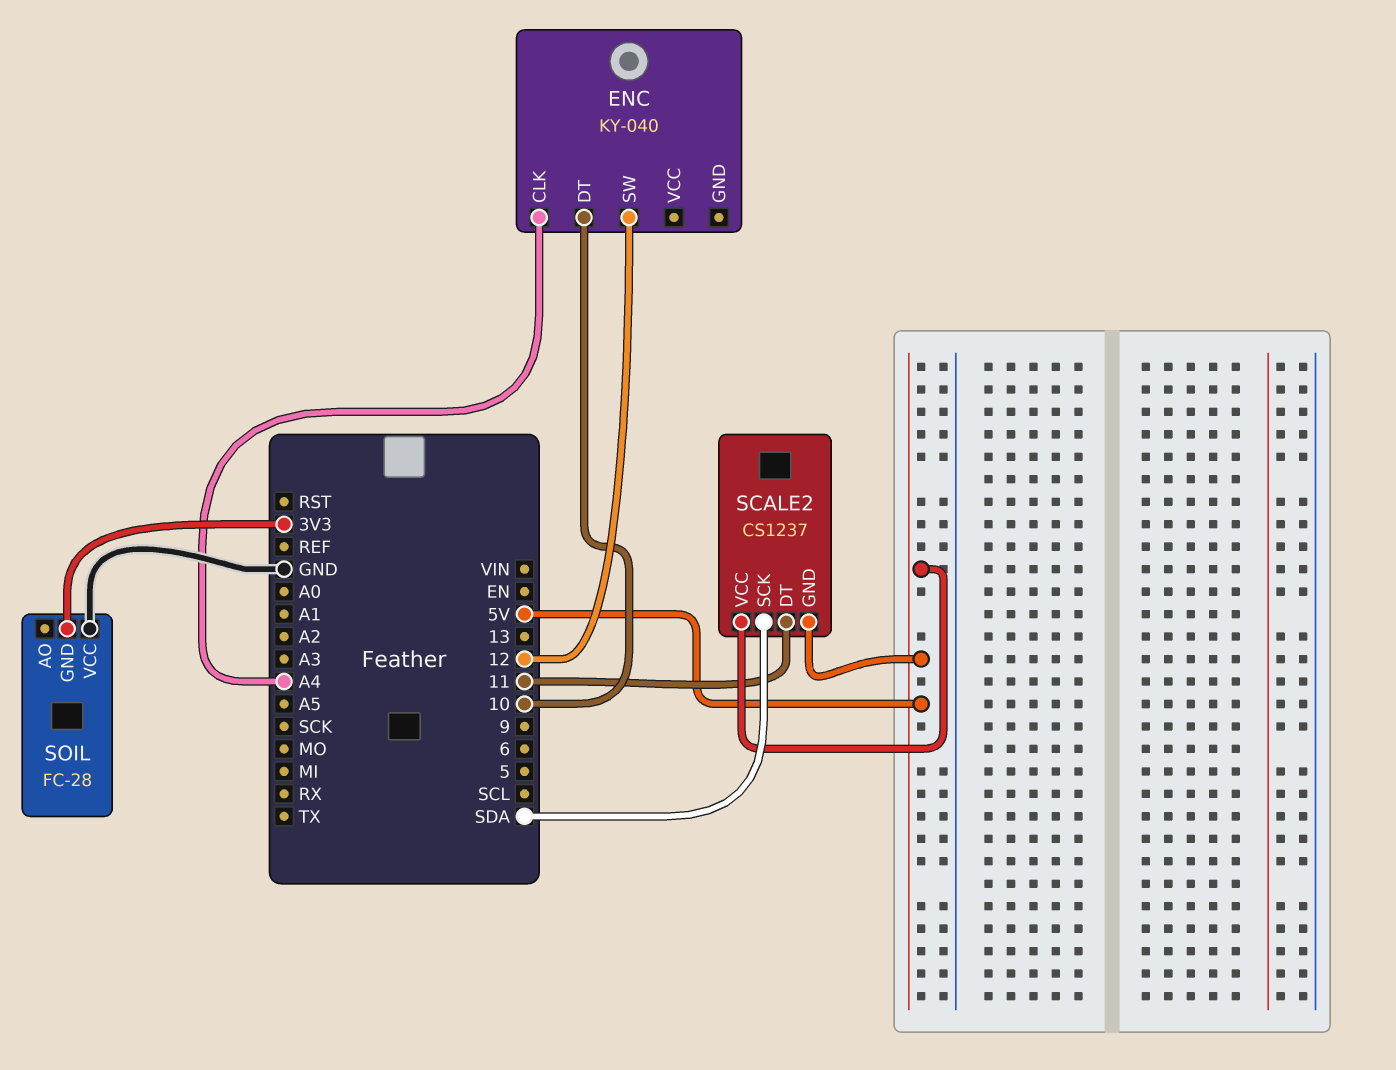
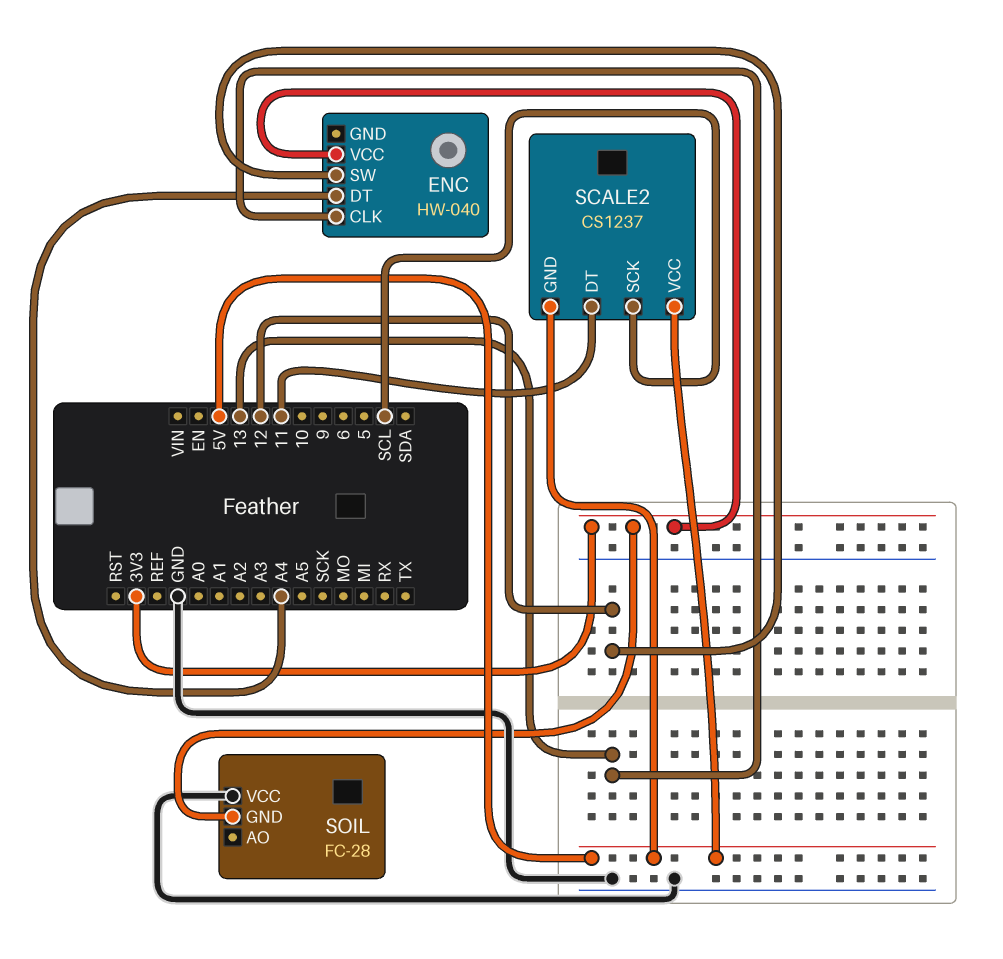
ENC: KY-040 -> HW-040
ENC pin CLK: A4 -> 13
ENC pin DT: 10 -> A4
ENC pin VCC: none -> 3V3
SCALE2 pin SCK: SDA -> SCL

